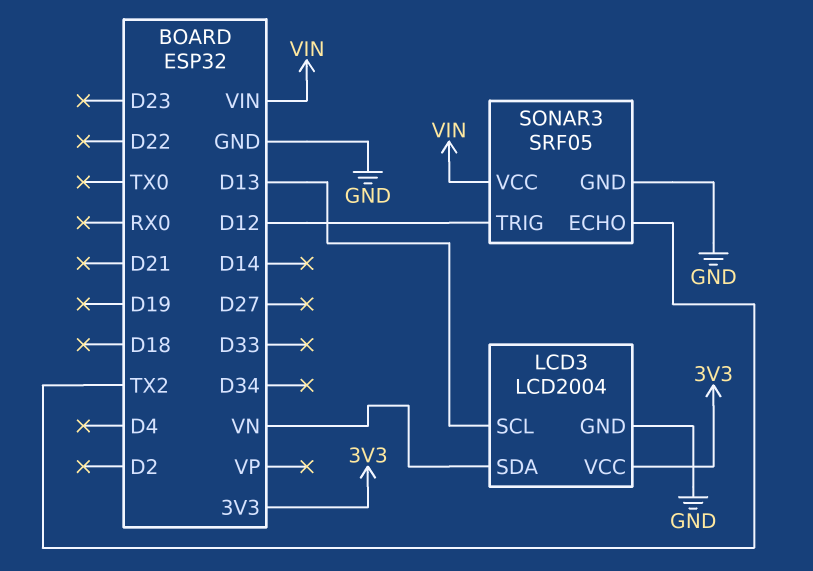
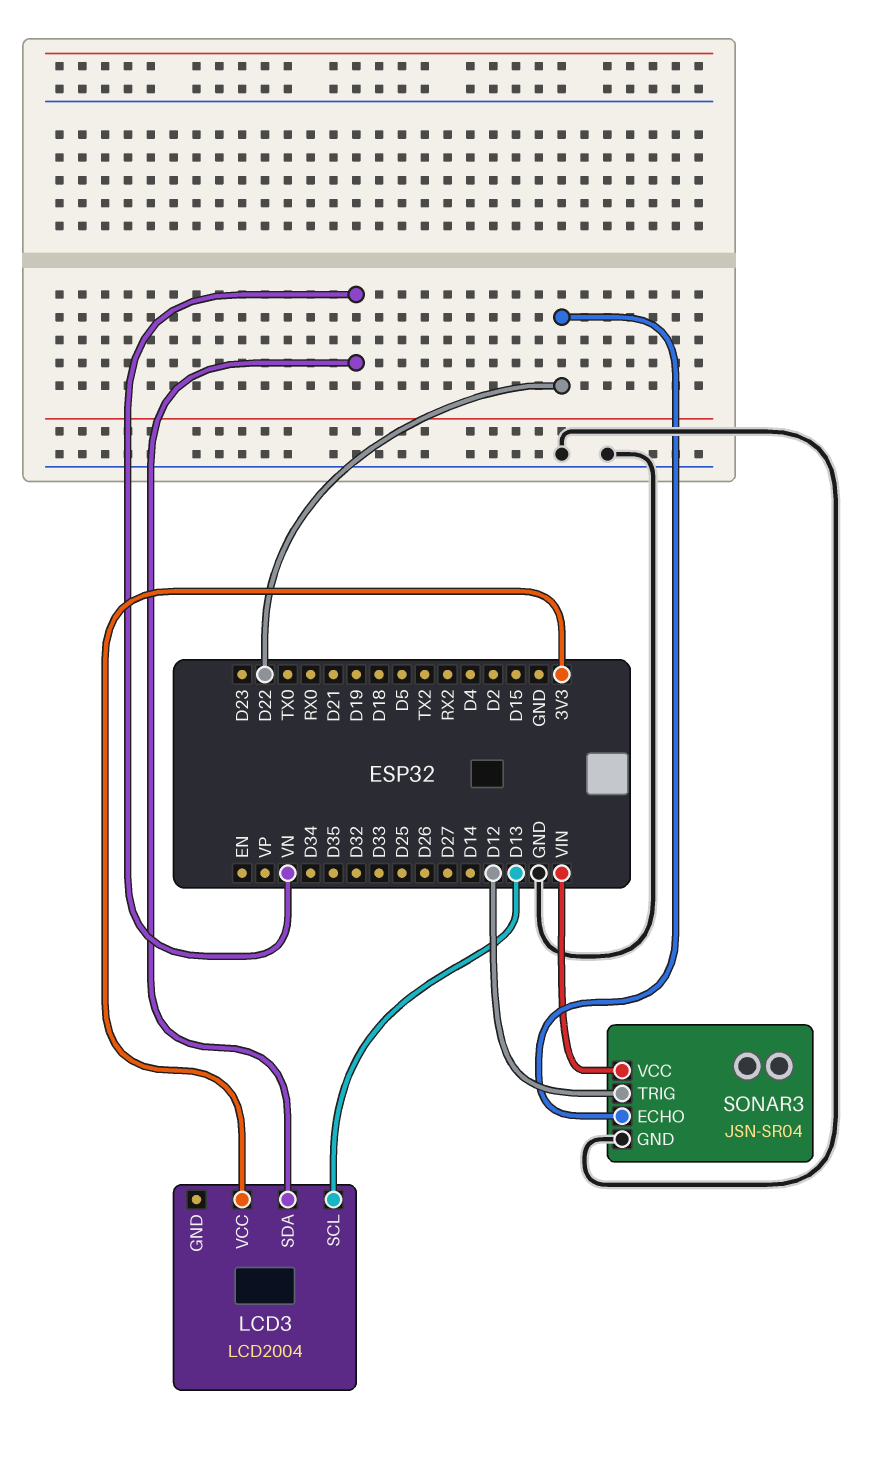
LCD3 pin GND: GND -> none
SONAR3: SRF05 -> JSN-SR04
SONAR3 pin ECHO: TX2 -> D22

